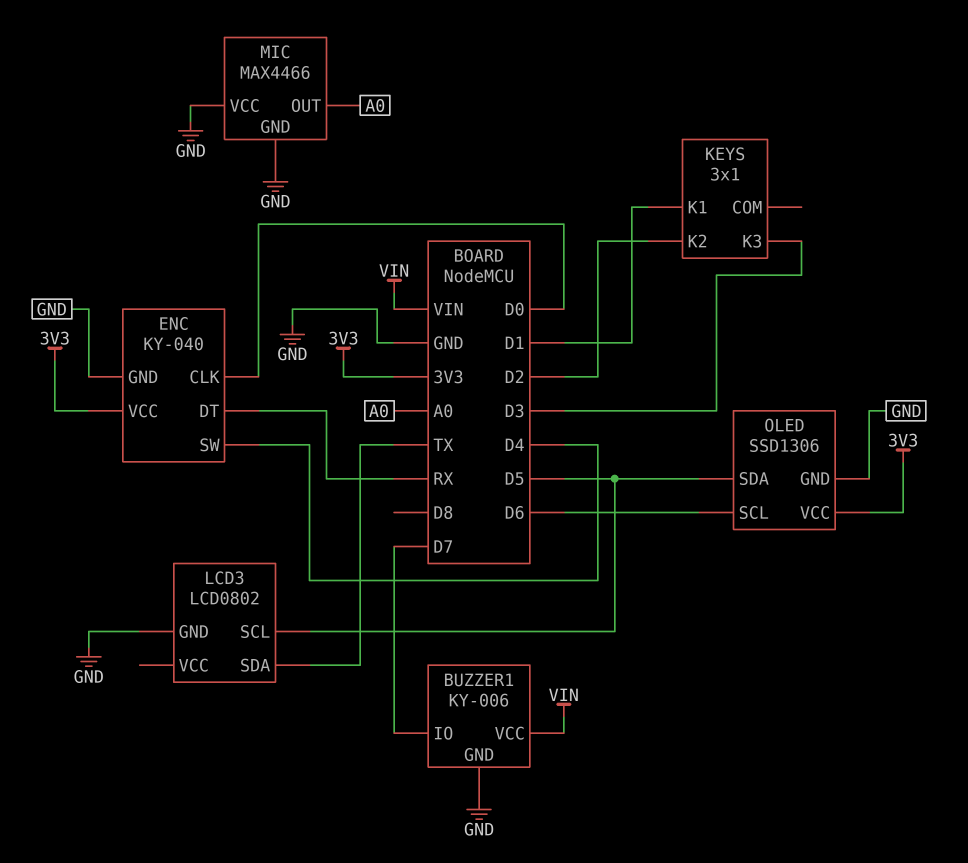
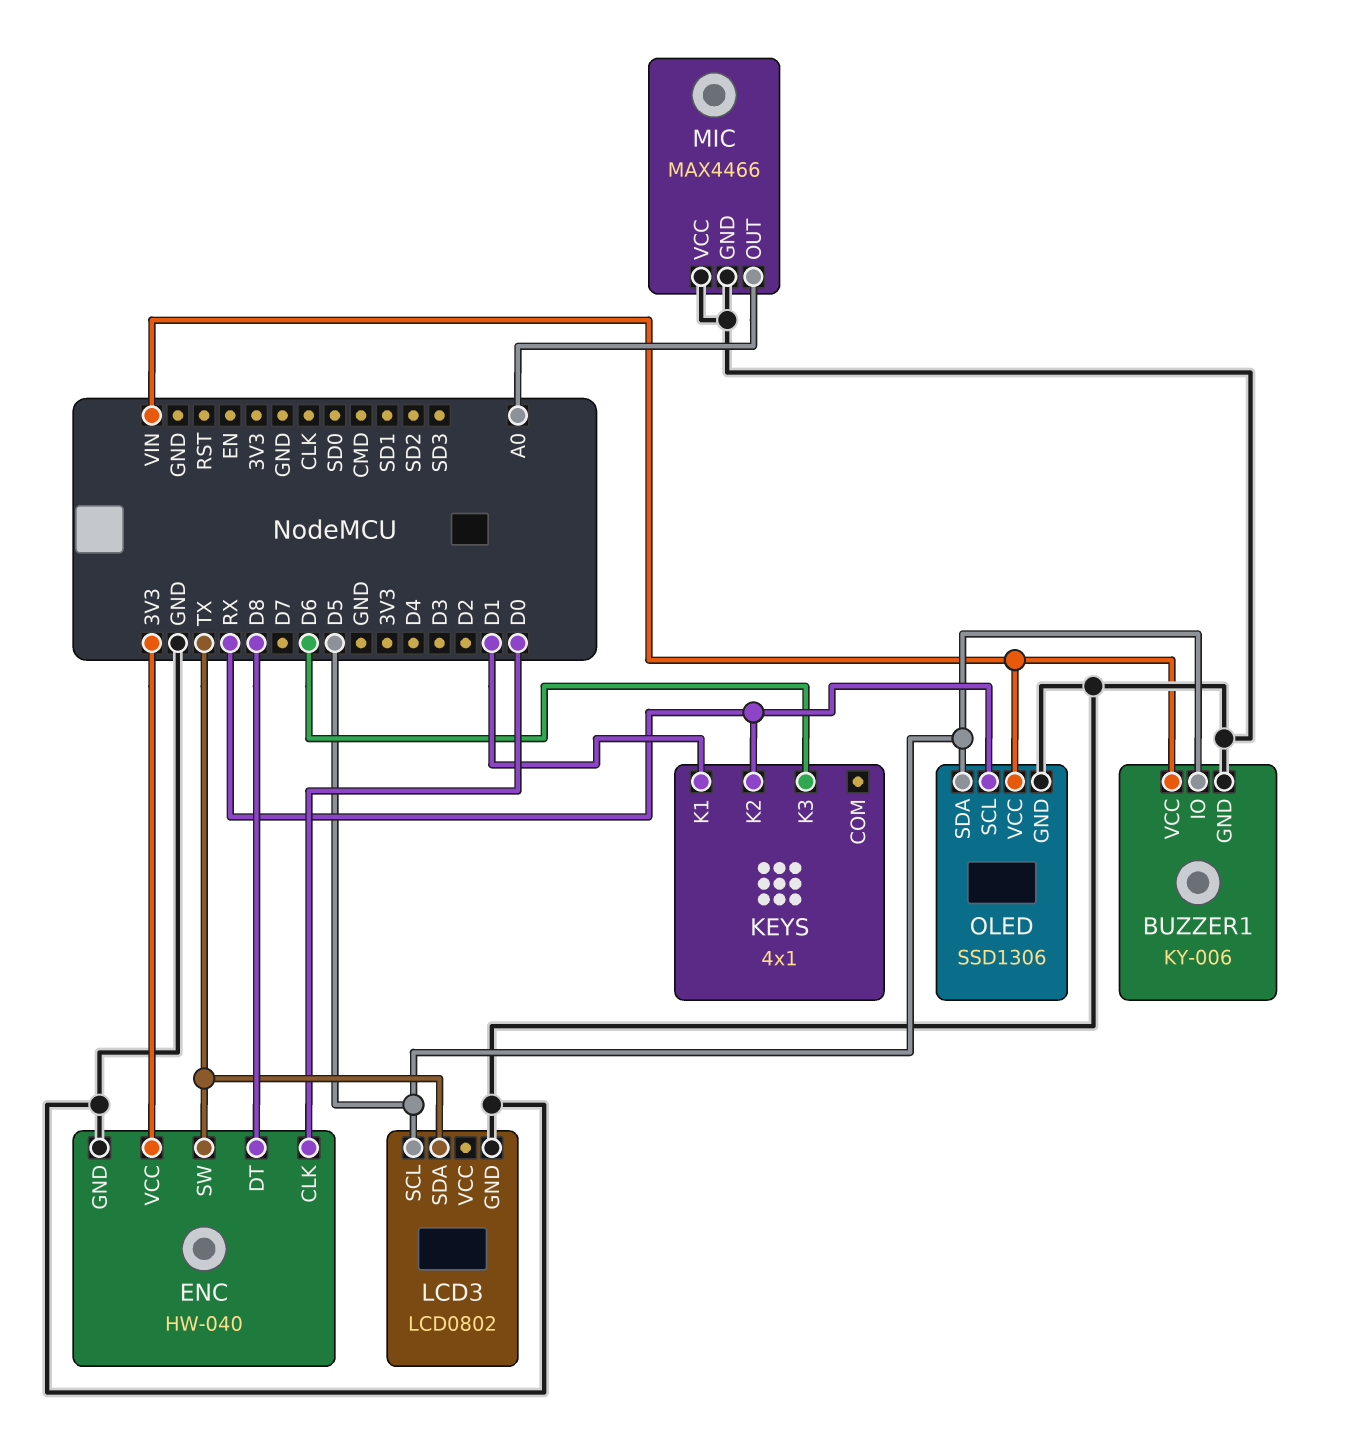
BUZZER1 pin IO: D7 -> D5
ENC: KY-040 -> HW-040
ENC pin DT: RX -> D8
ENC pin SW: D4 -> TX
KEYS: 3x1 -> 4x1
KEYS pin K2: D2 -> RX
KEYS pin K3: D3 -> D6
OLED pin SCL: D6 -> RX
OLED pin VCC: 3V3 -> VIN

